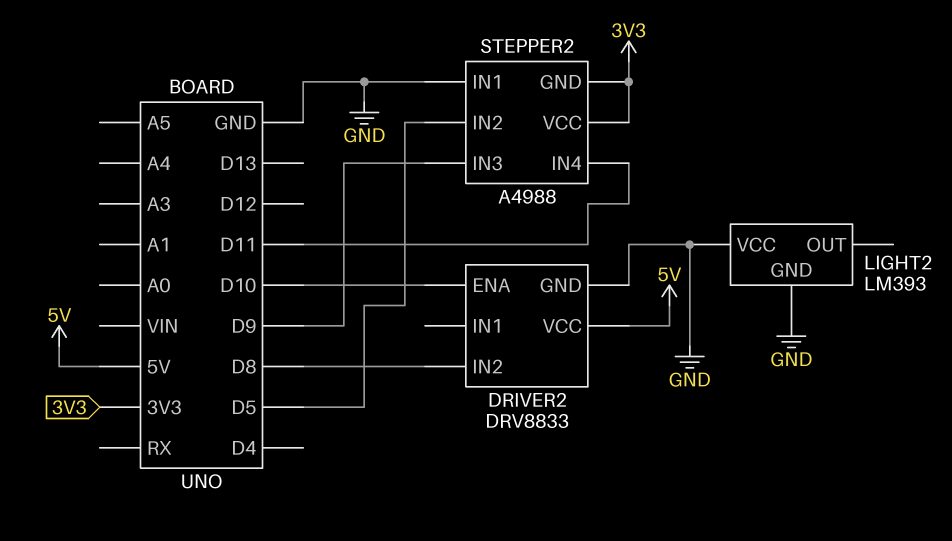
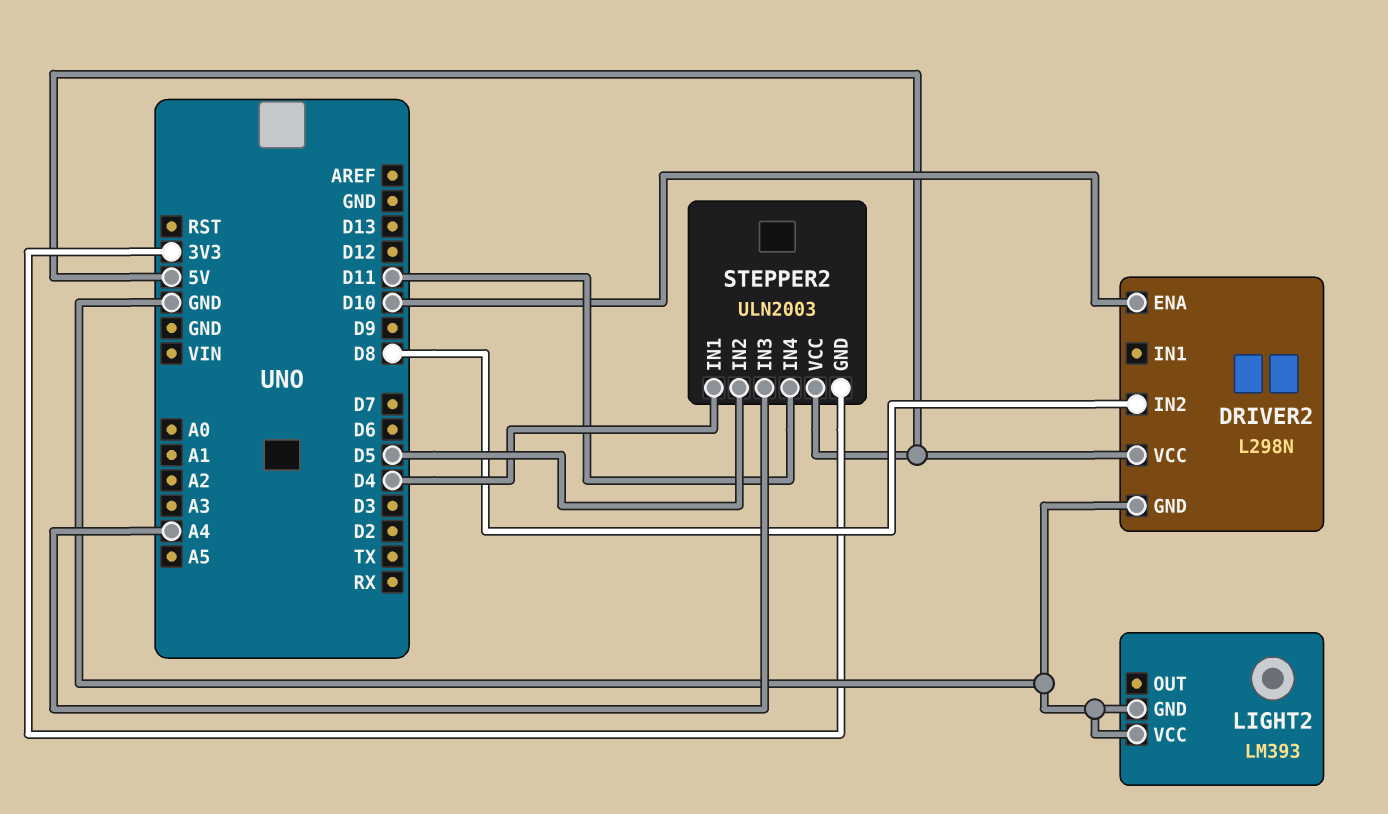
DRIVER2: DRV8833 -> L298N
STEPPER2: A4988 -> ULN2003
STEPPER2 pin IN1: GND -> D4
STEPPER2 pin IN3: D9 -> A4
STEPPER2 pin VCC: 3V3 -> 5V

